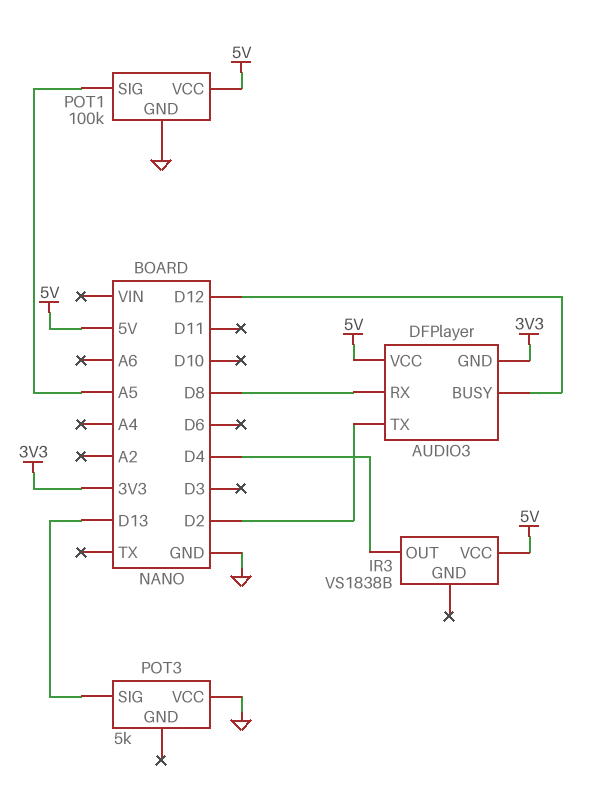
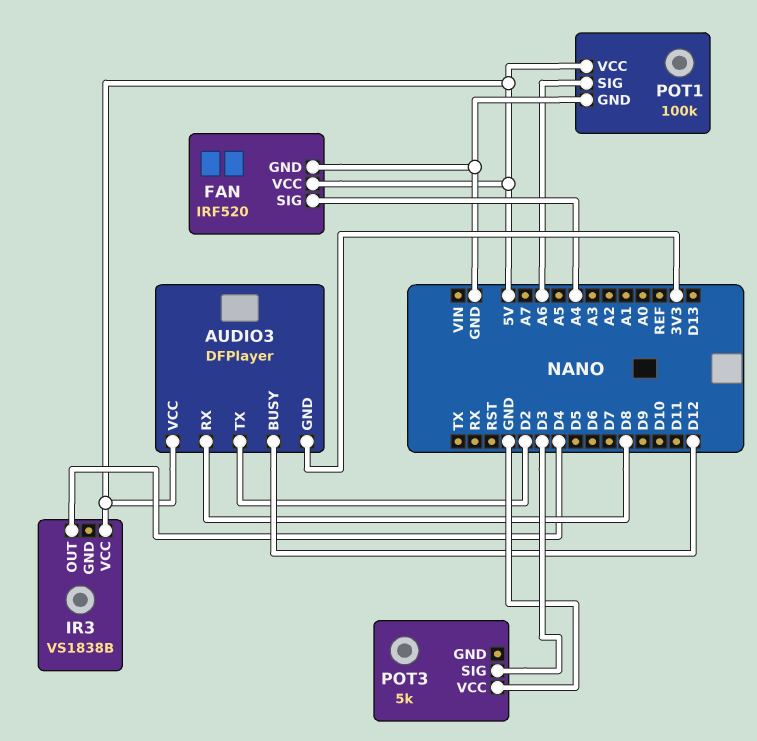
FAN: none -> IRF520
FAN pin GND: none -> GND
FAN pin SIG: none -> A4
FAN pin VCC: none -> 5V
POT1 pin SIG: A5 -> A6
POT3 pin SIG: D13 -> D3

